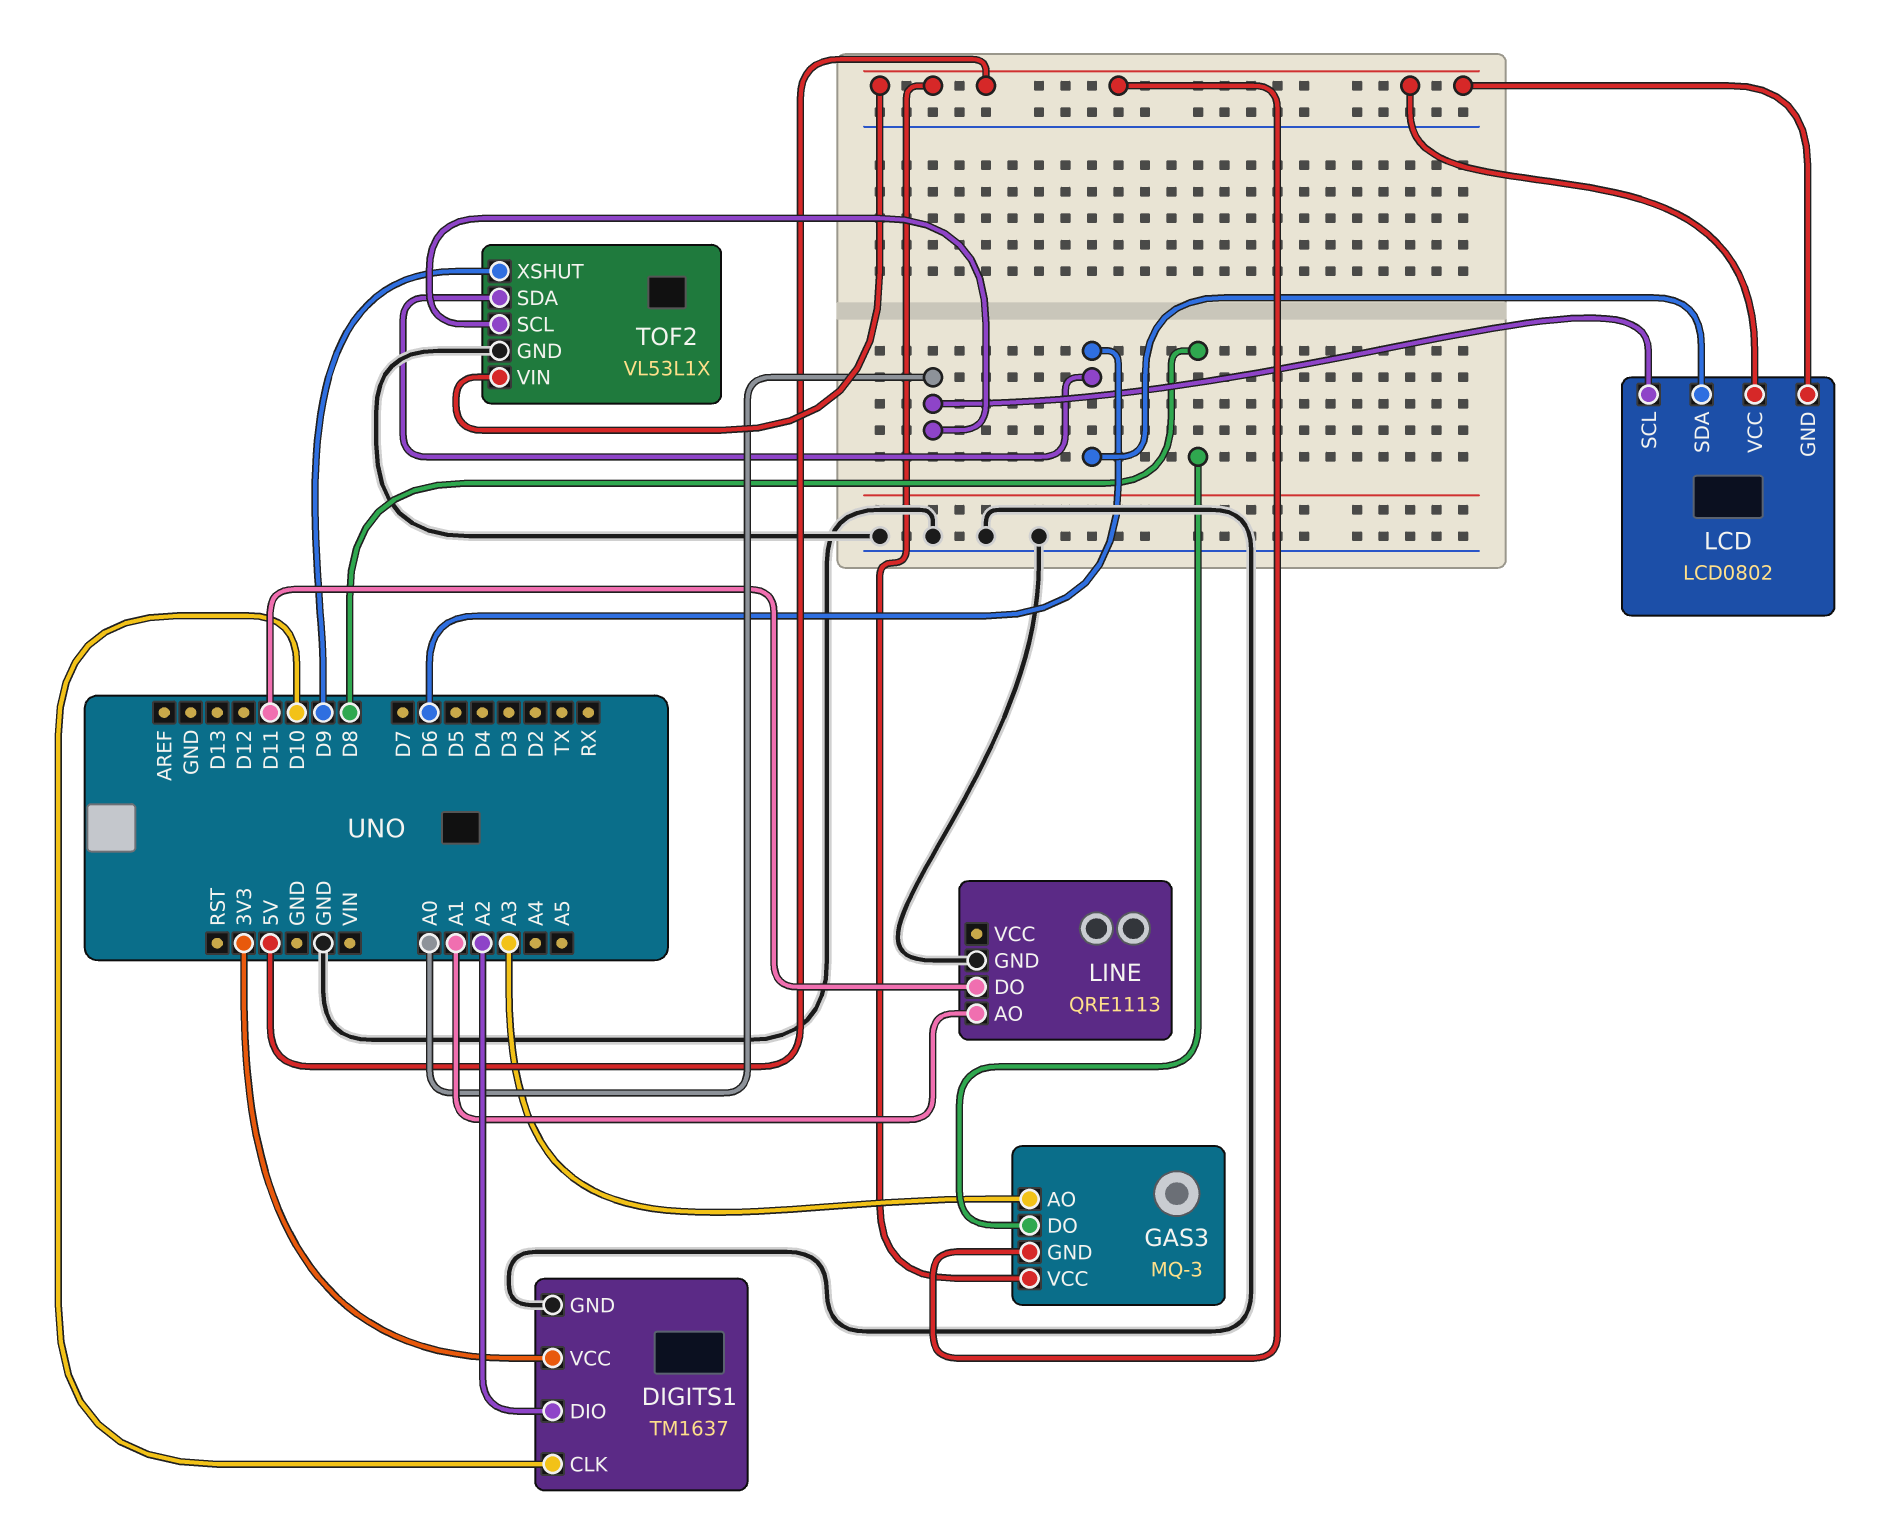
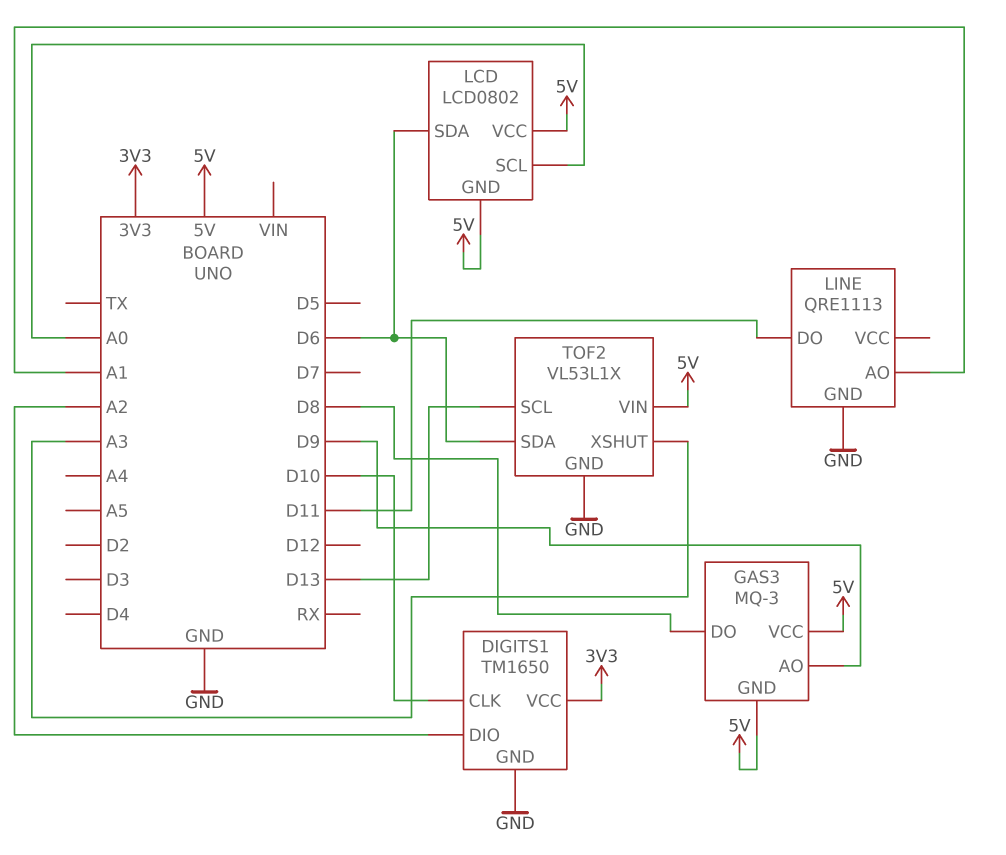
DIGITS1: TM1637 -> TM1650
GAS3 pin AO: A3 -> D9
TOF2 pin SCL: A0 -> D13
TOF2 pin XSHUT: D9 -> A3

